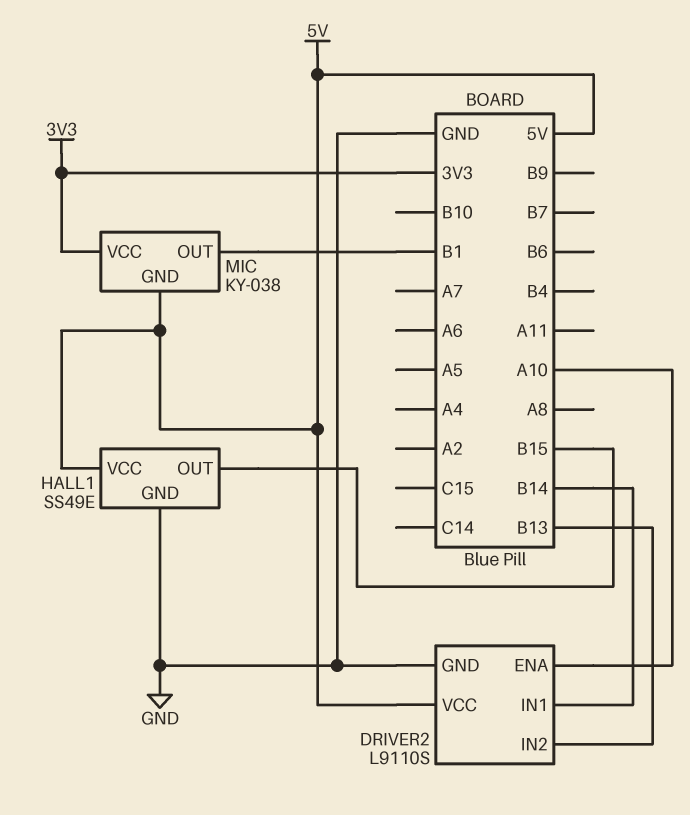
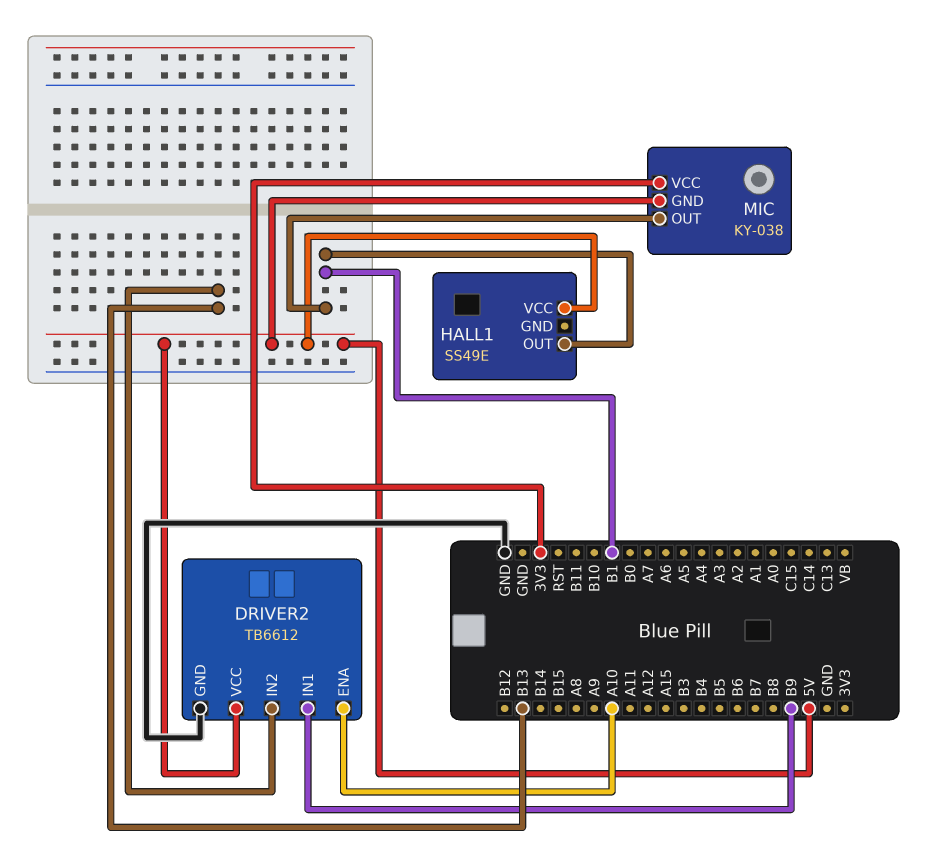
DRIVER2: L9110S -> TB6612
DRIVER2 pin IN1: B14 -> B9
HALL1 pin GND: GND -> none
HALL1 pin OUT: B15 -> B1

